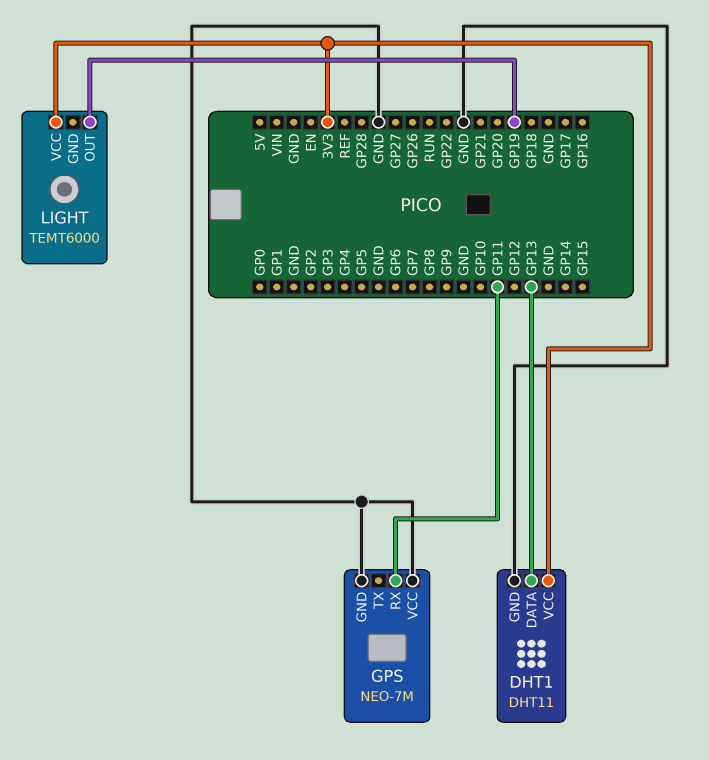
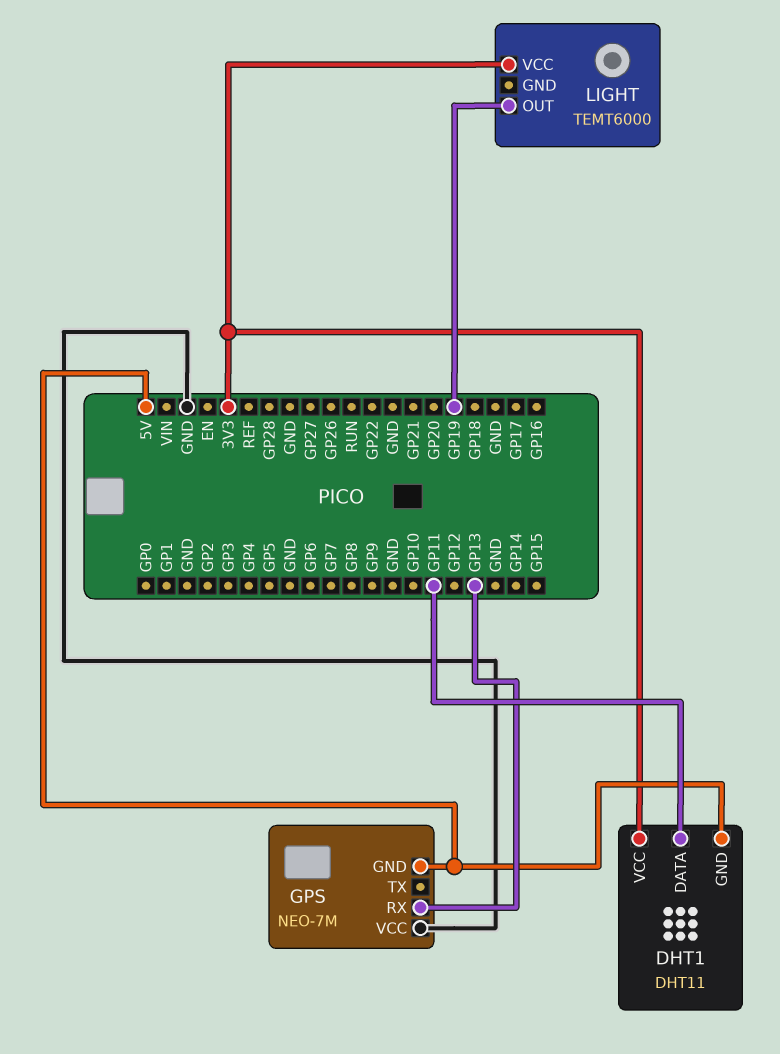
DHT1 pin DATA: GP13 -> GP11
DHT1 pin GND: GND -> 5V
GPS pin GND: GND -> 5V
GPS pin RX: GP11 -> GP13

